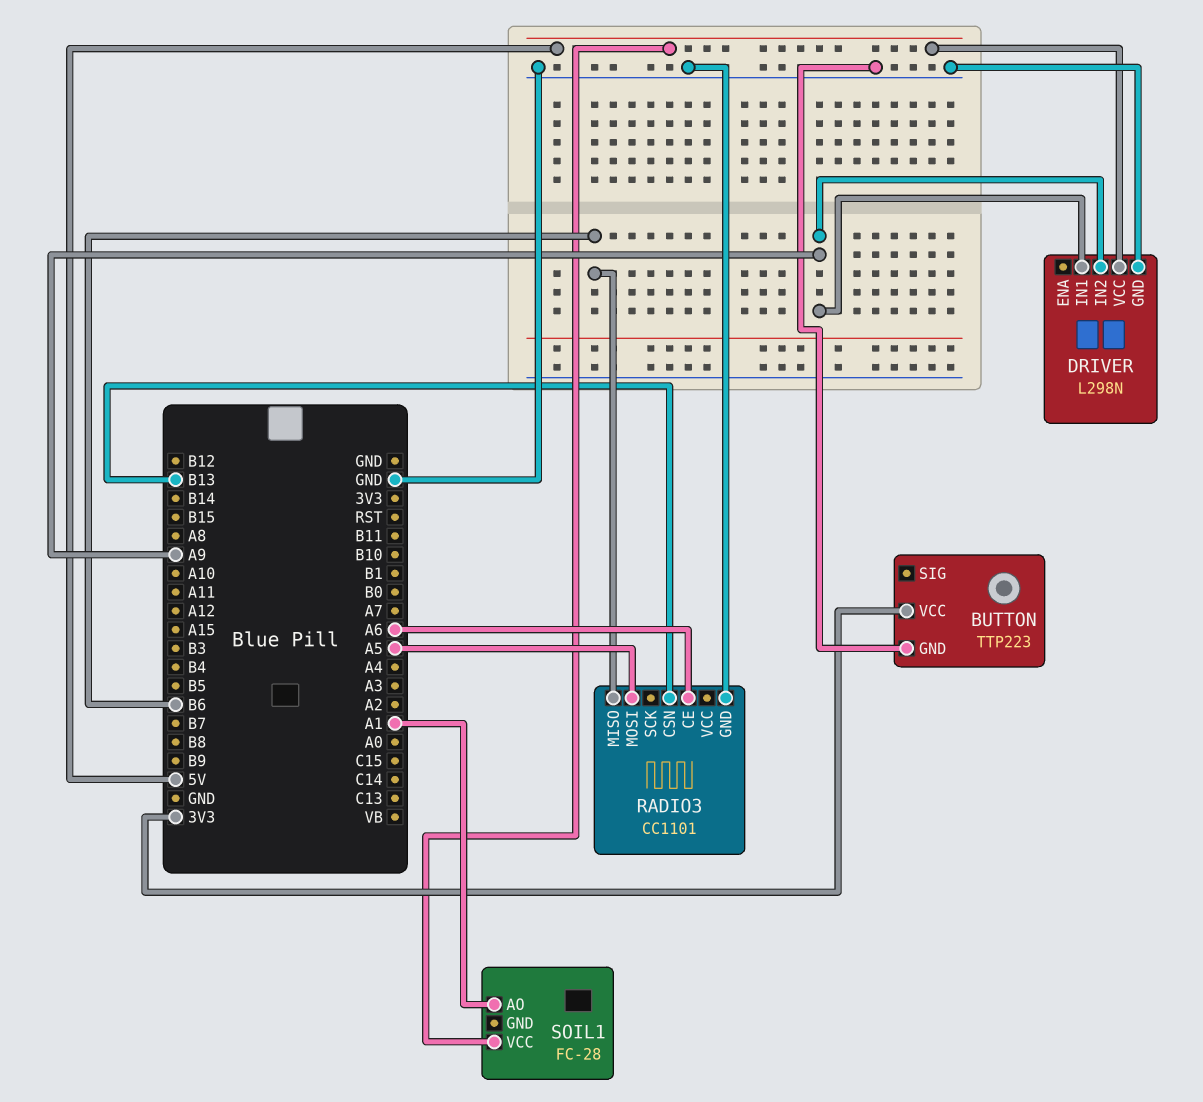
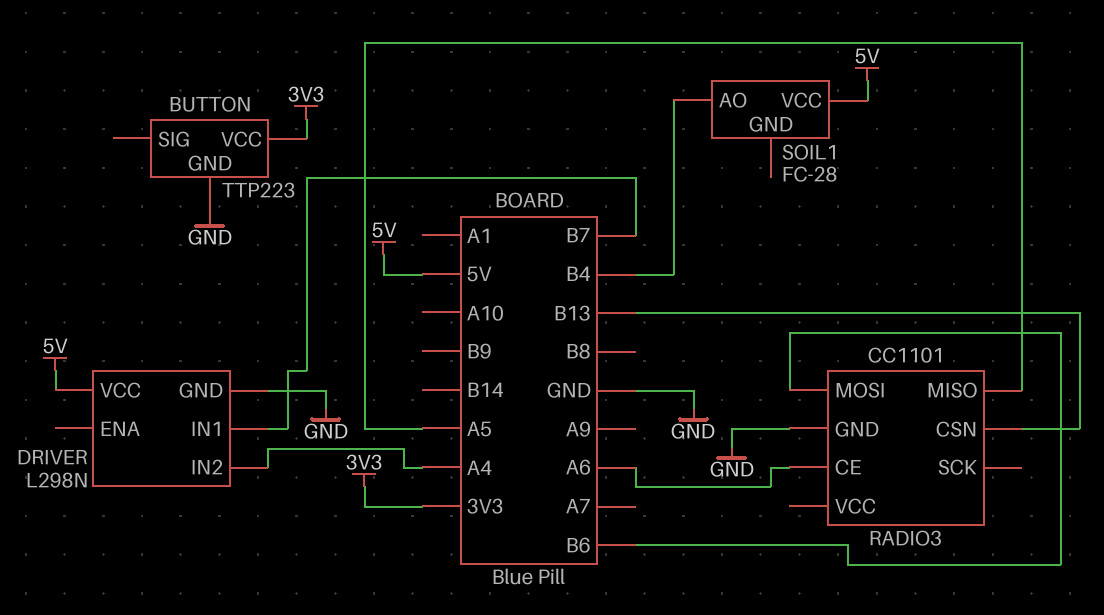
DRIVER pin IN1: A9 -> B7
DRIVER pin IN2: A9 -> A4
RADIO3 pin MISO: B6 -> A5
RADIO3 pin MOSI: A5 -> B6
SOIL1 pin AO: A1 -> B4

